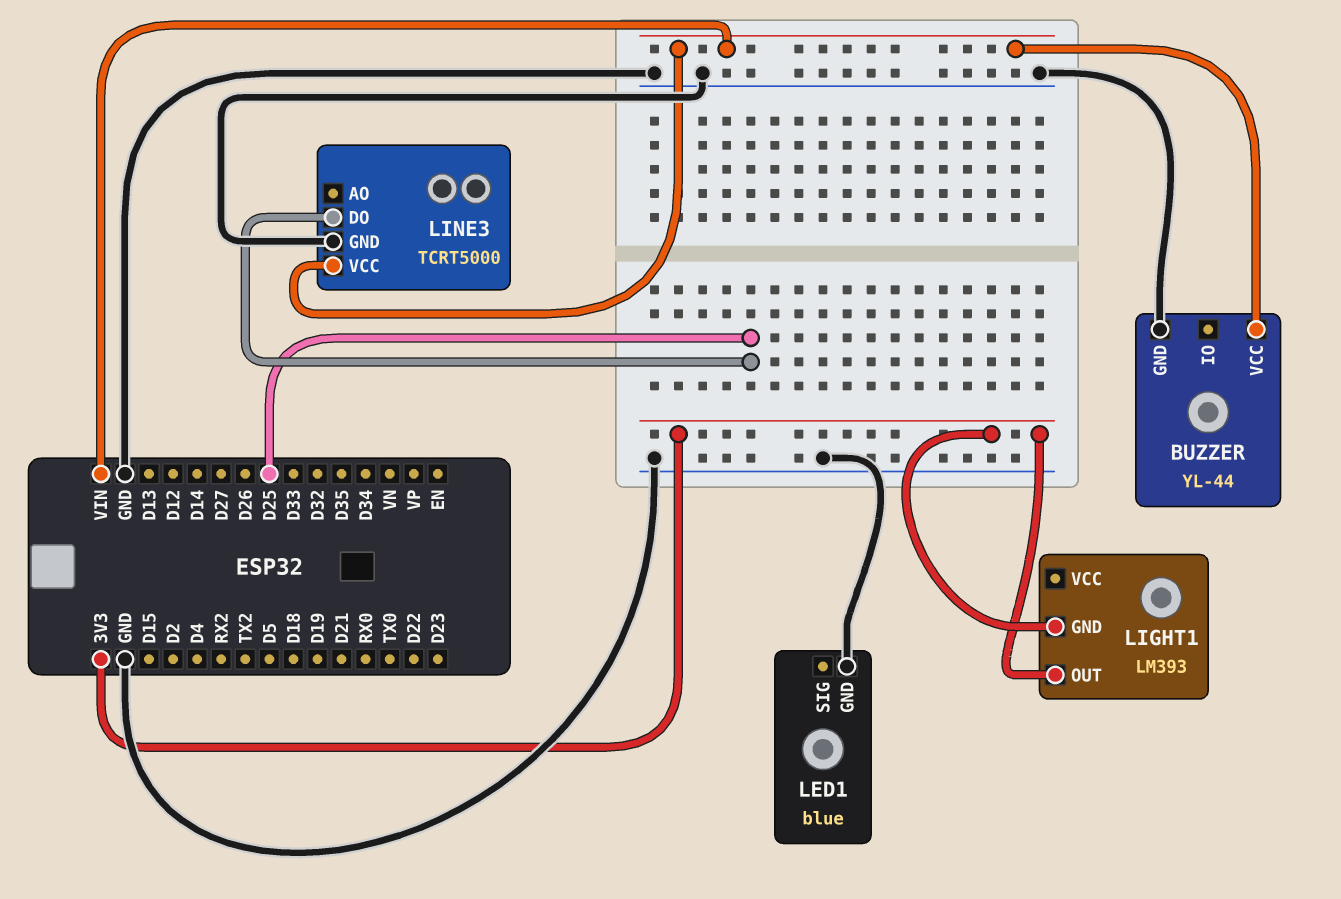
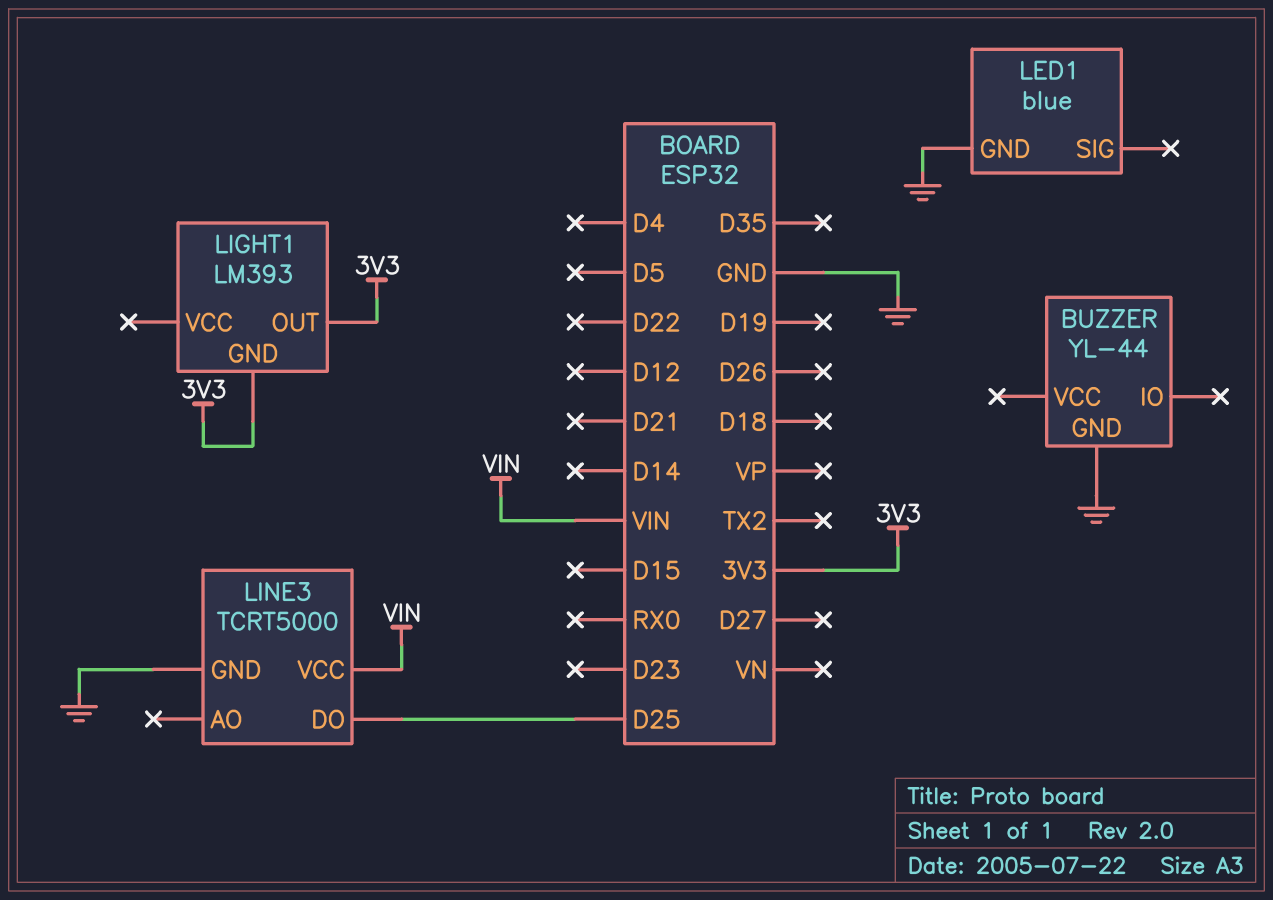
BUZZER pin VCC: VIN -> none

